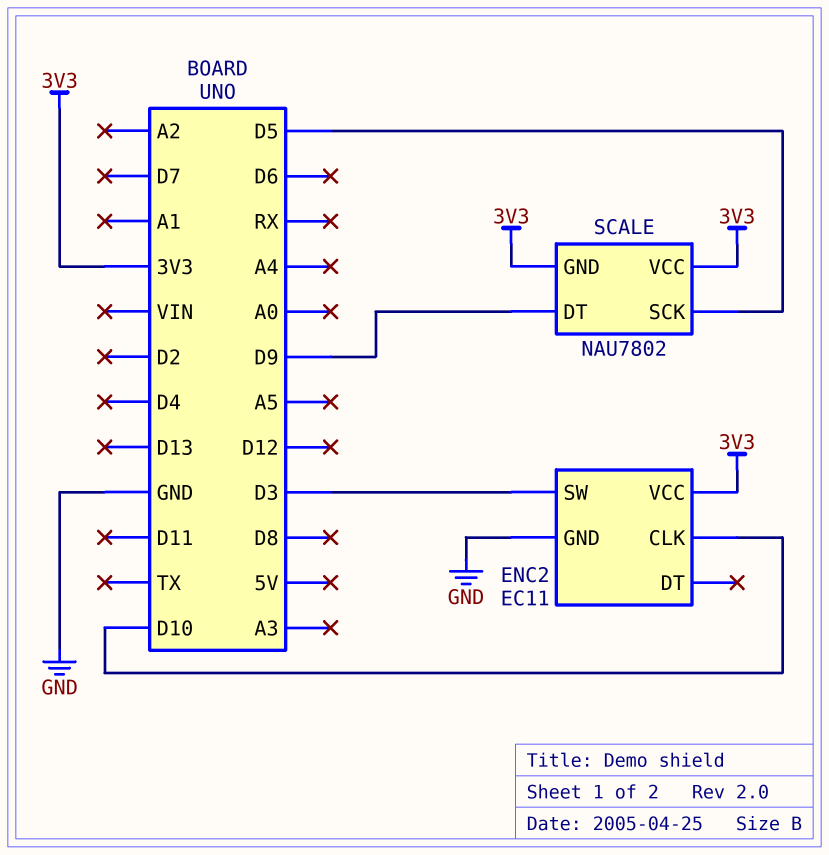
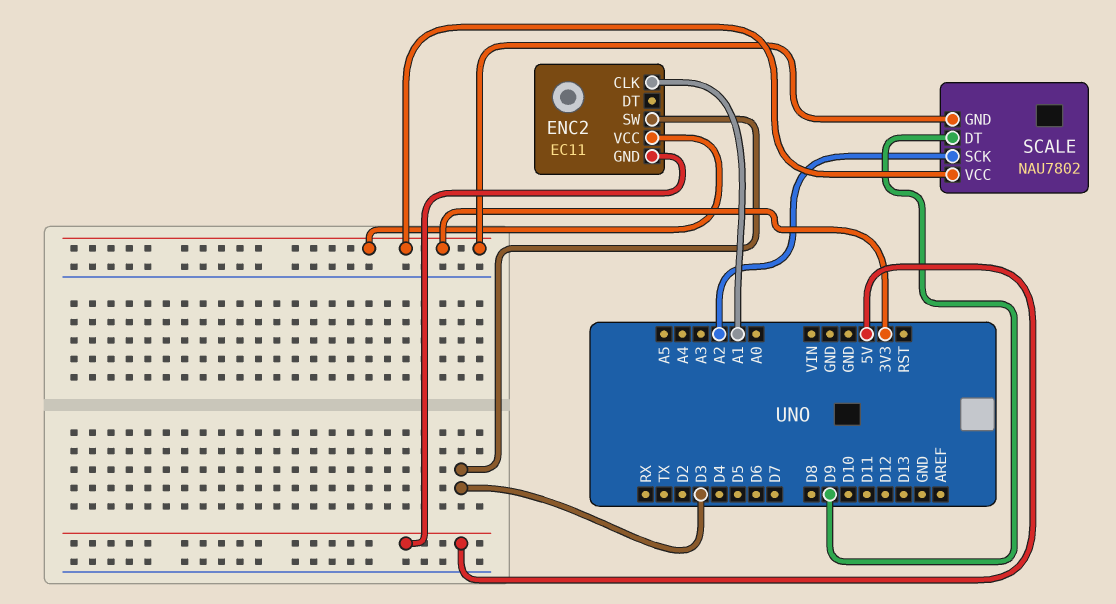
ENC2 pin CLK: D10 -> A1
ENC2 pin GND: GND -> 5V
SCALE pin SCK: D5 -> A2

